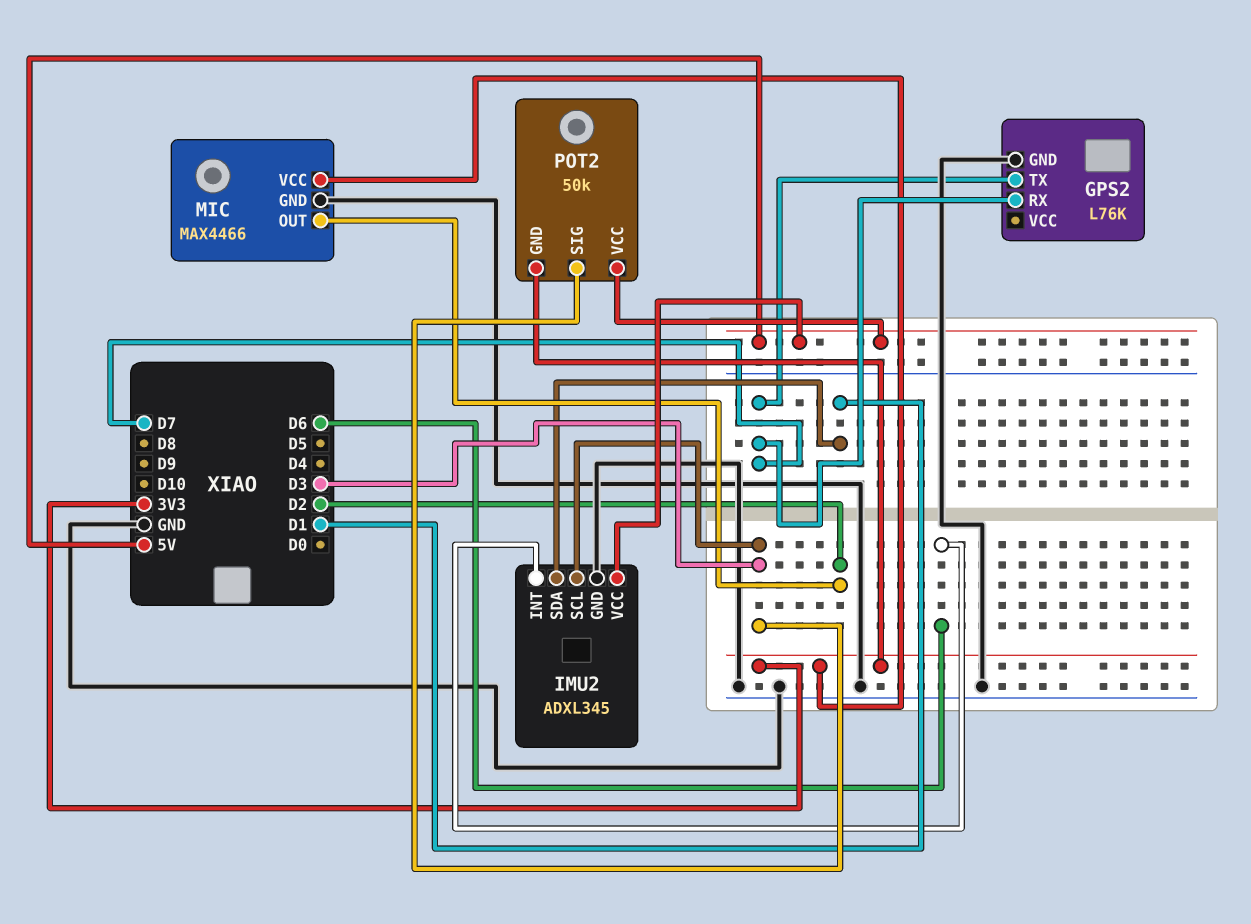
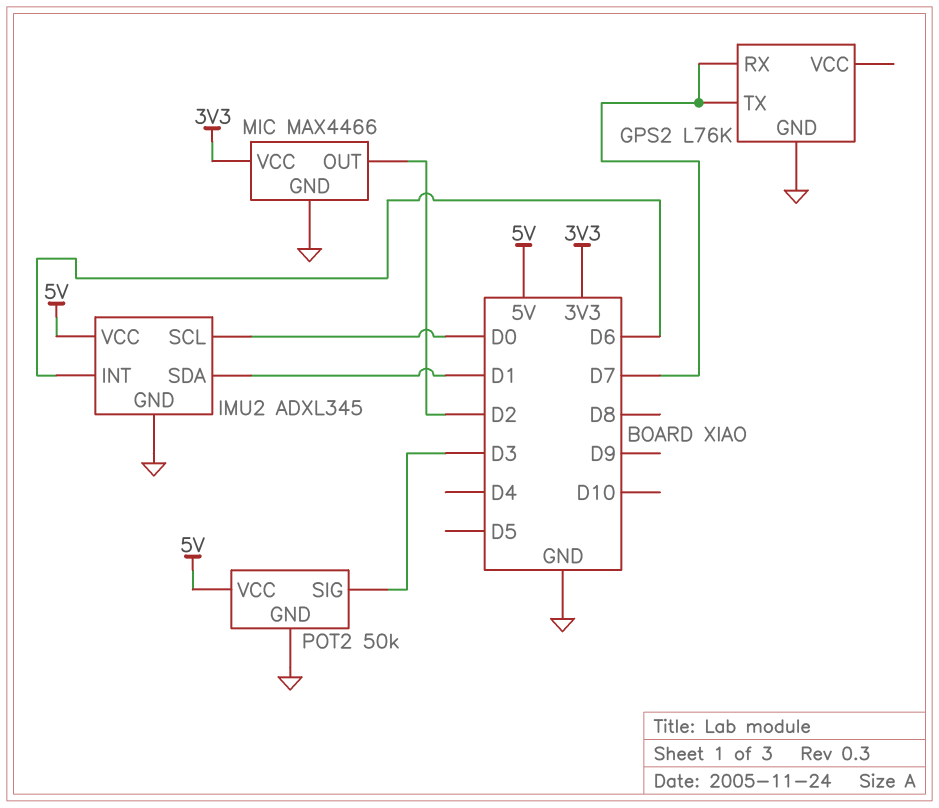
IMU2 pin SCL: D3 -> D0
POT2 pin GND: 3V3 -> GND

